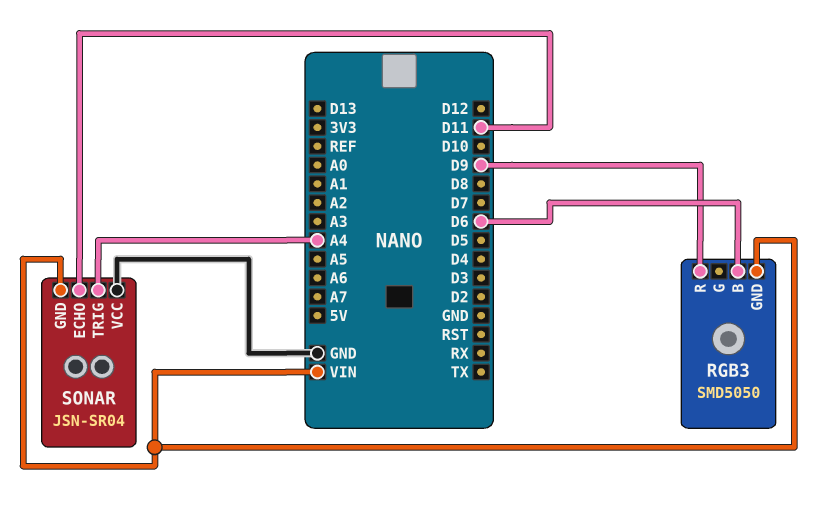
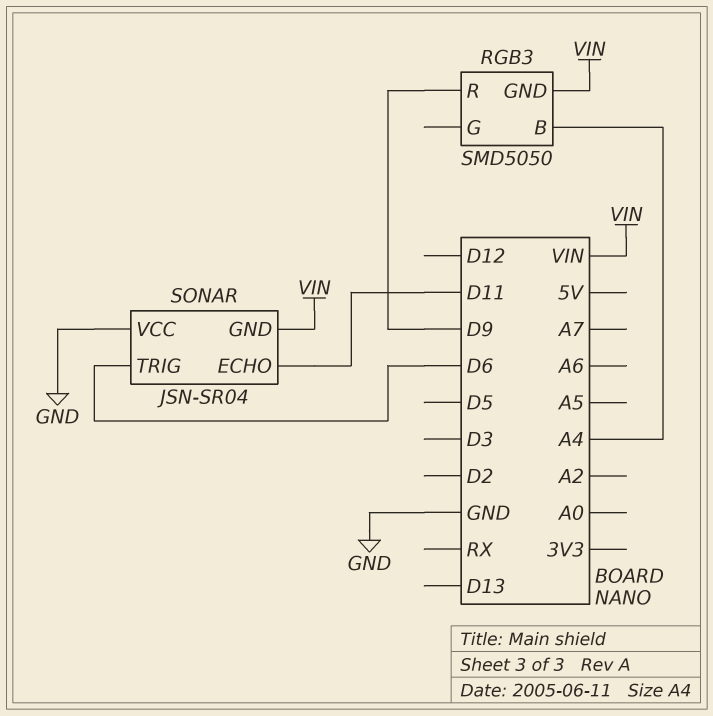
RGB3 pin B: D6 -> A4
SONAR pin TRIG: A4 -> D6

